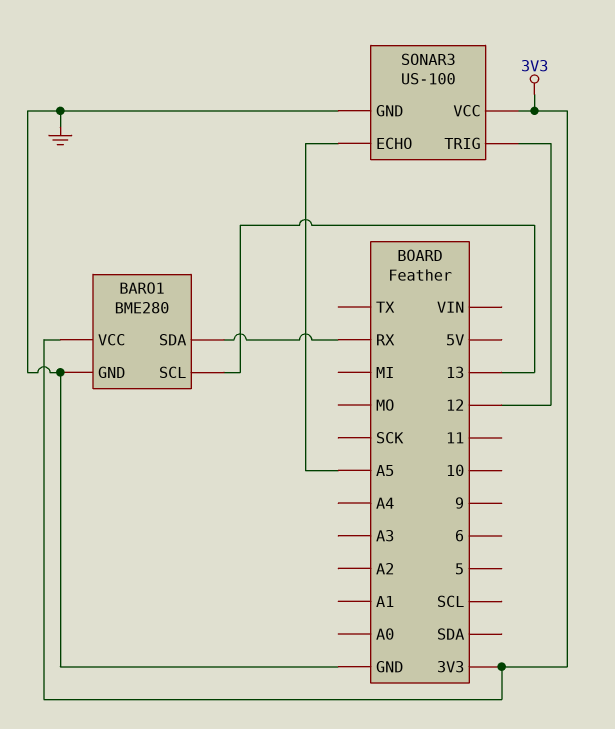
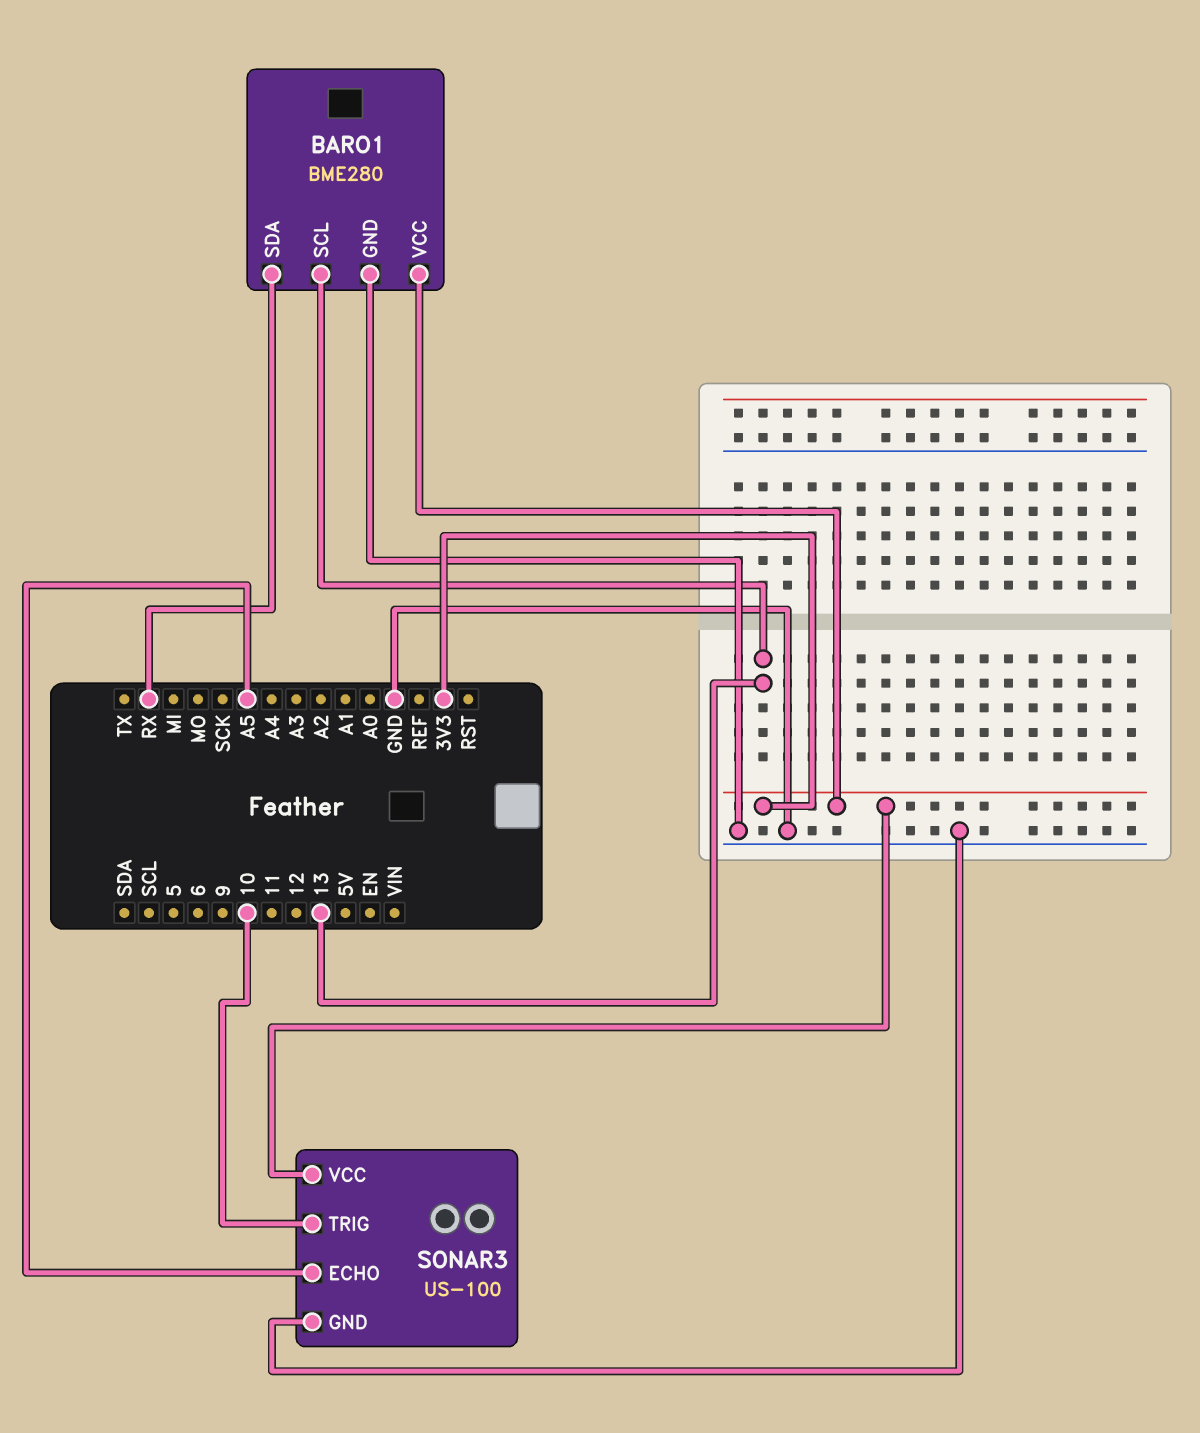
SONAR3 pin TRIG: 12 -> 10

